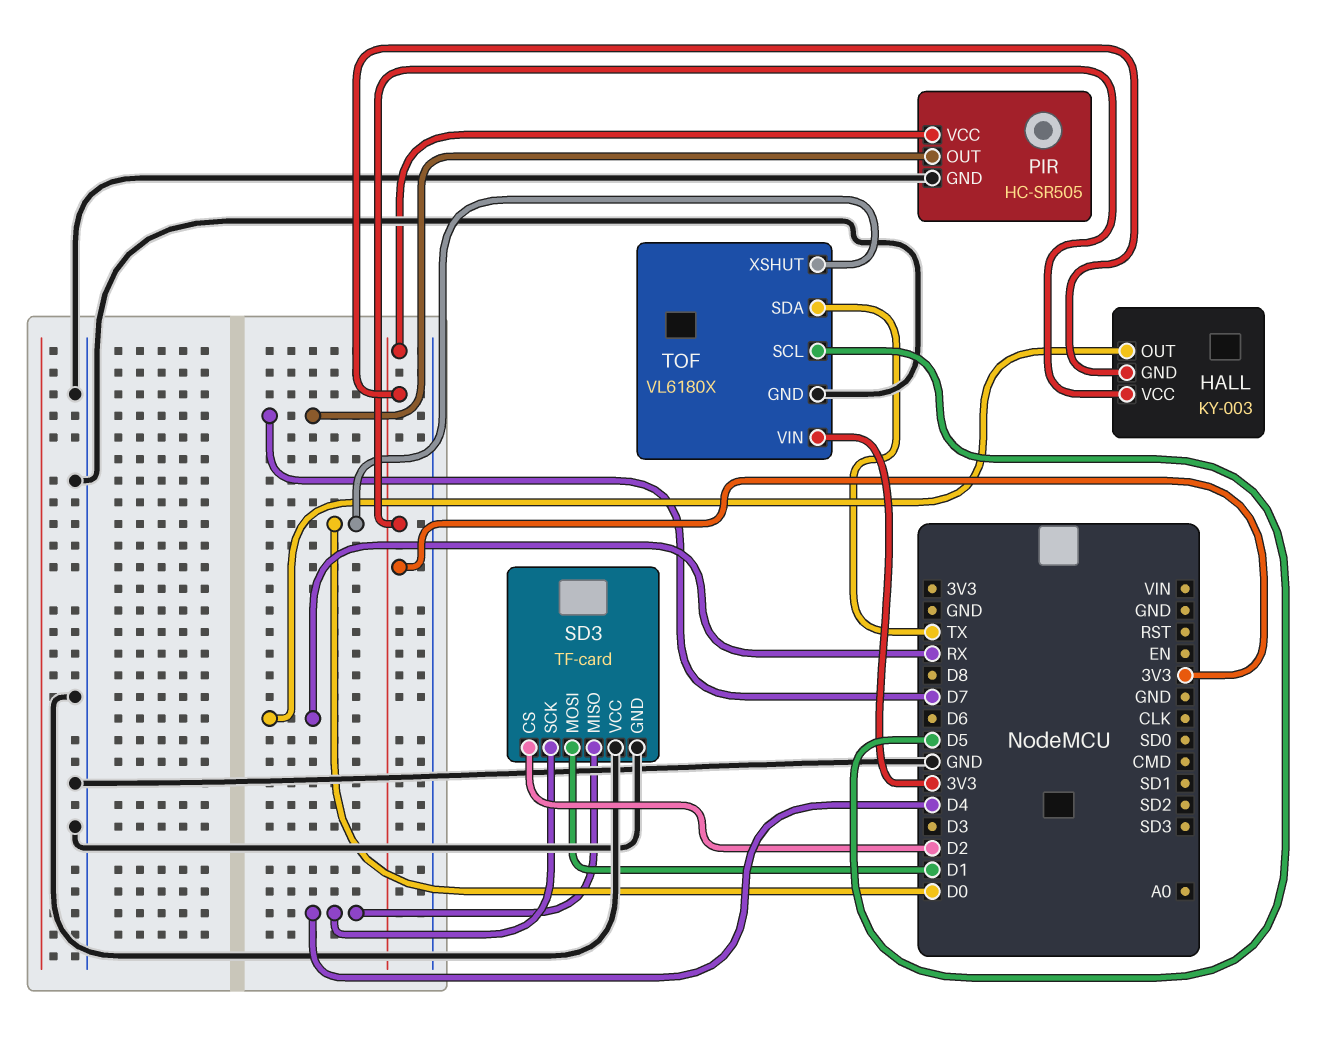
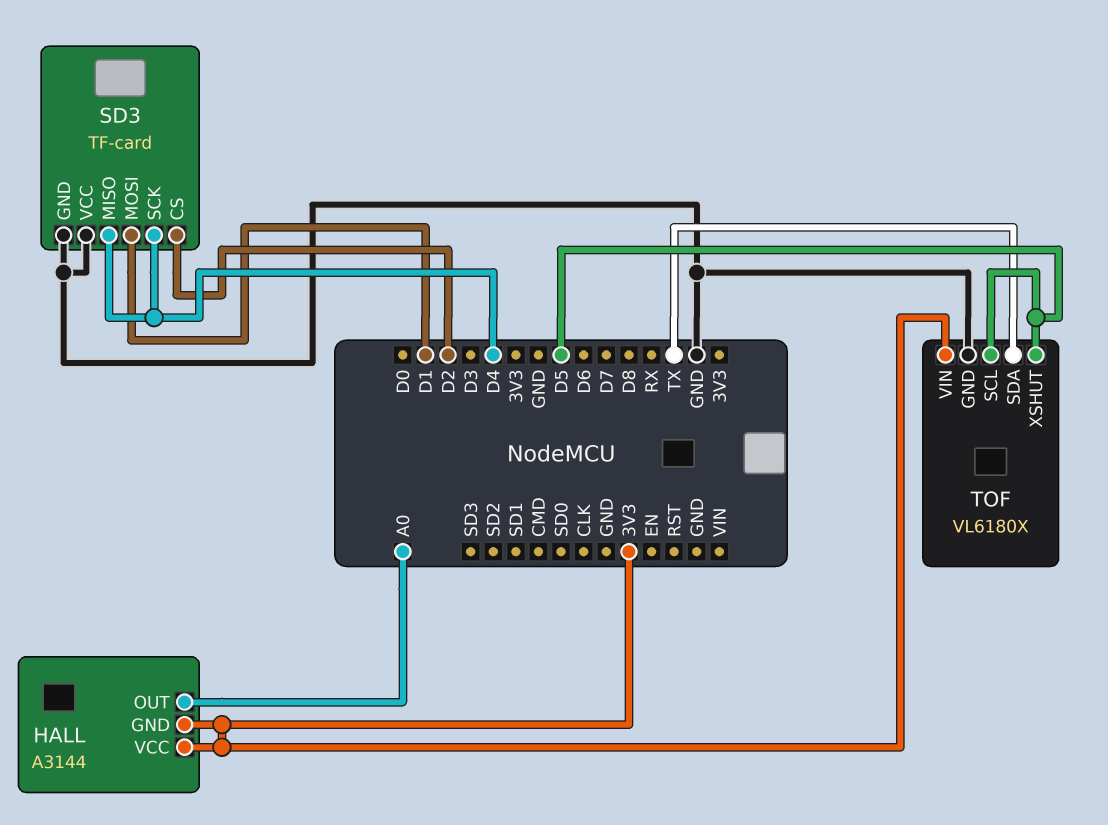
HALL: KY-003 -> A3144
HALL pin OUT: RX -> A0
PIR: HC-SR505 -> none
PIR pin GND: GND -> none
PIR pin OUT: D7 -> none
PIR pin VCC: 3V3 -> none
TOF pin XSHUT: D0 -> D5

